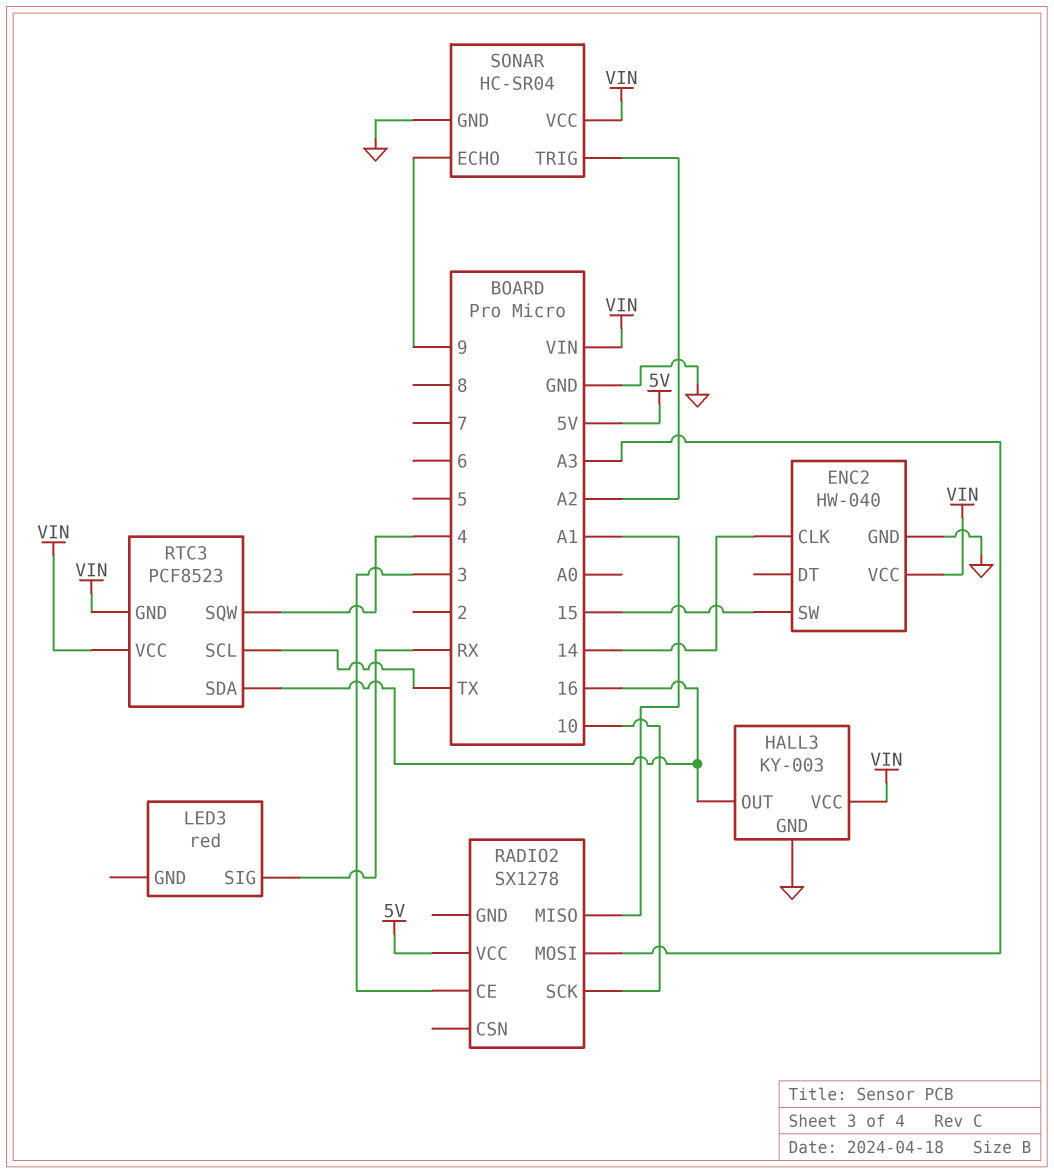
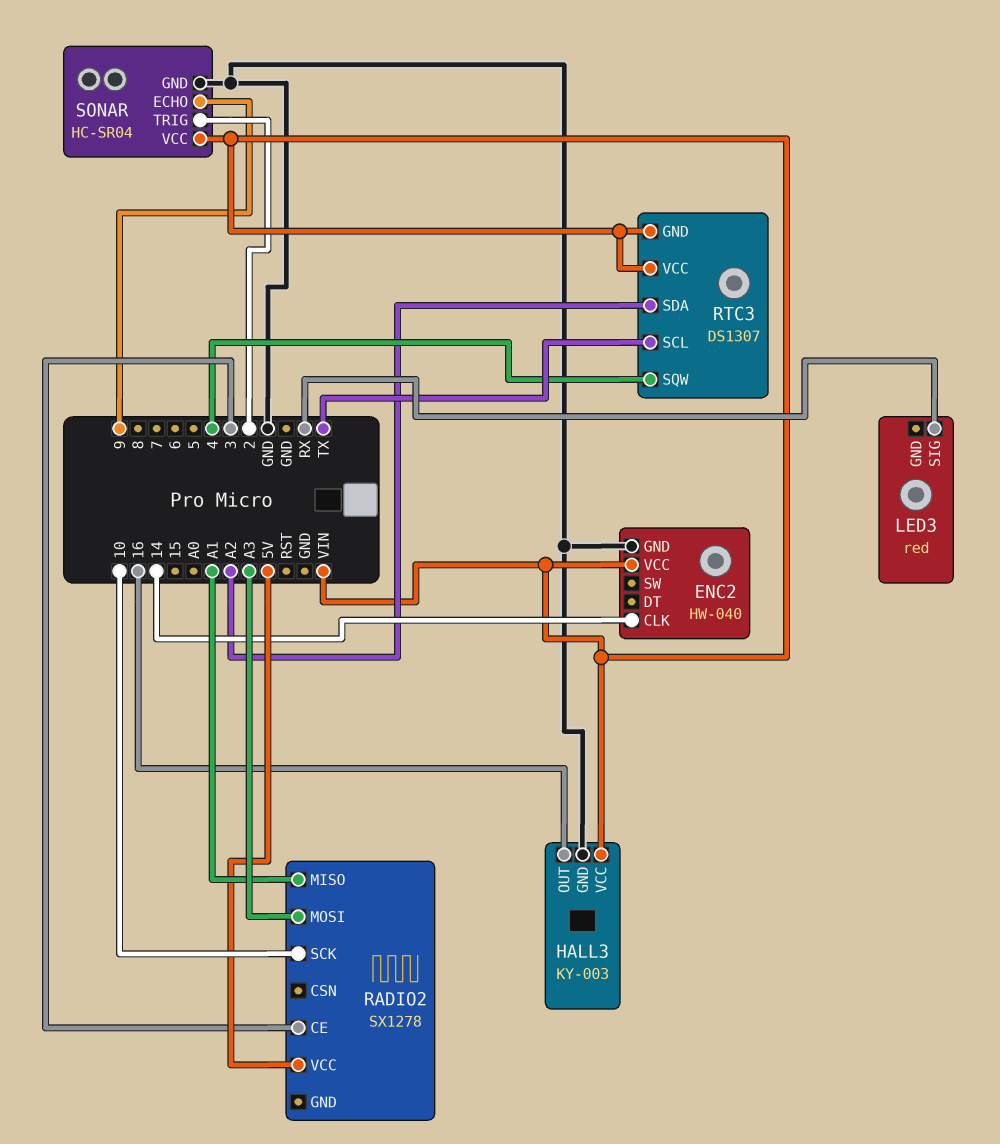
ENC2 pin SW: 15 -> none
RTC3: PCF8523 -> DS1307
RTC3 pin SDA: 16 -> A2
SONAR pin TRIG: A2 -> 2

